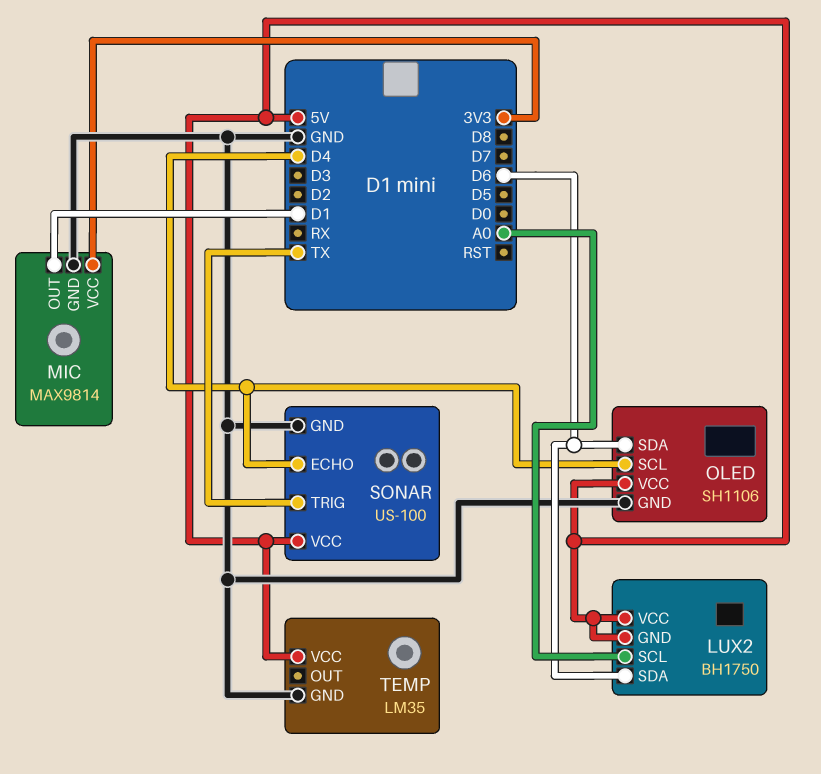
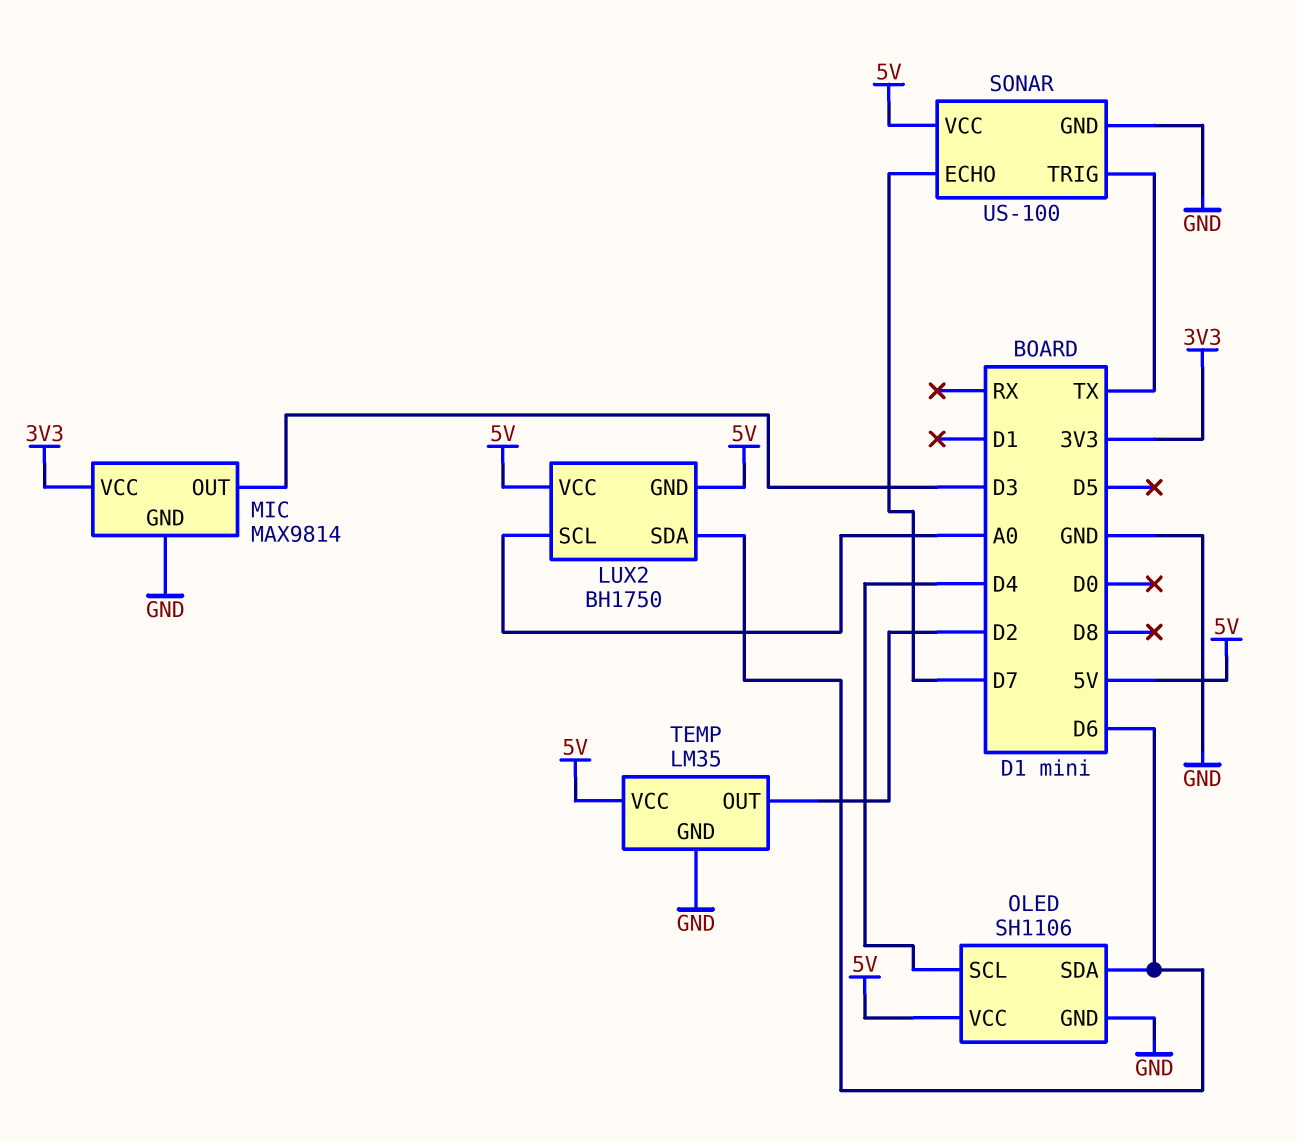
MIC pin OUT: D1 -> D3
SONAR pin ECHO: D4 -> D7
TEMP pin OUT: none -> D2

